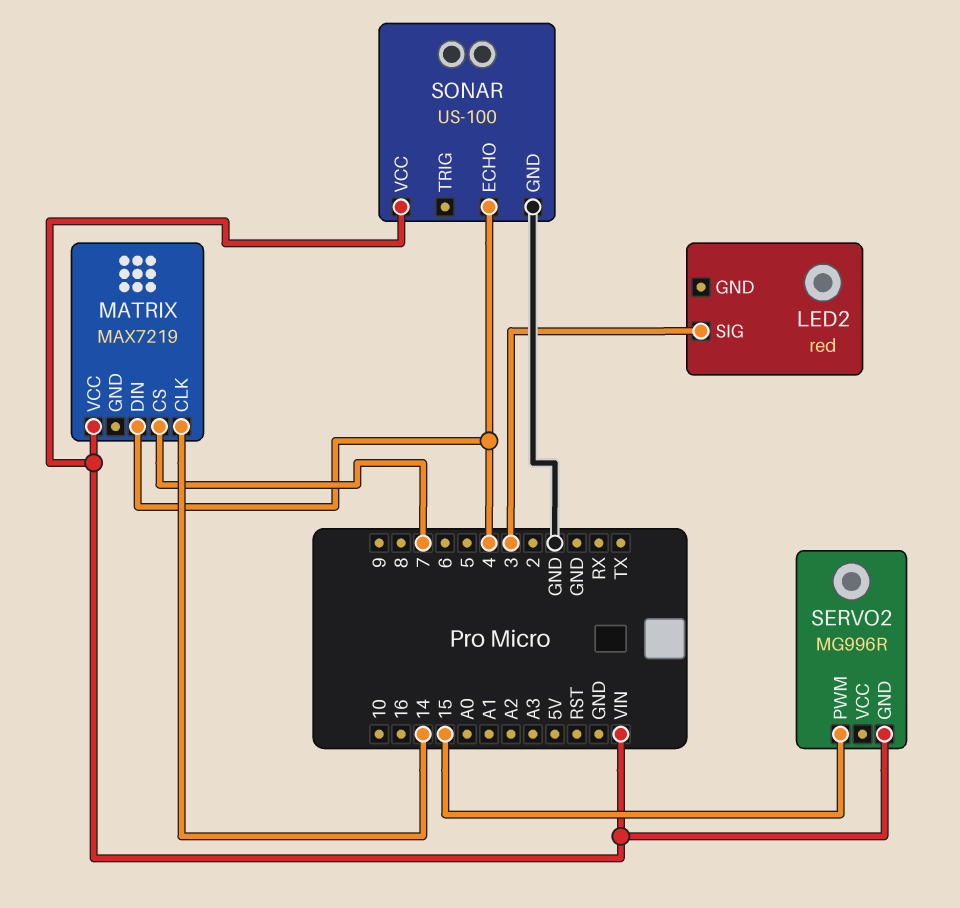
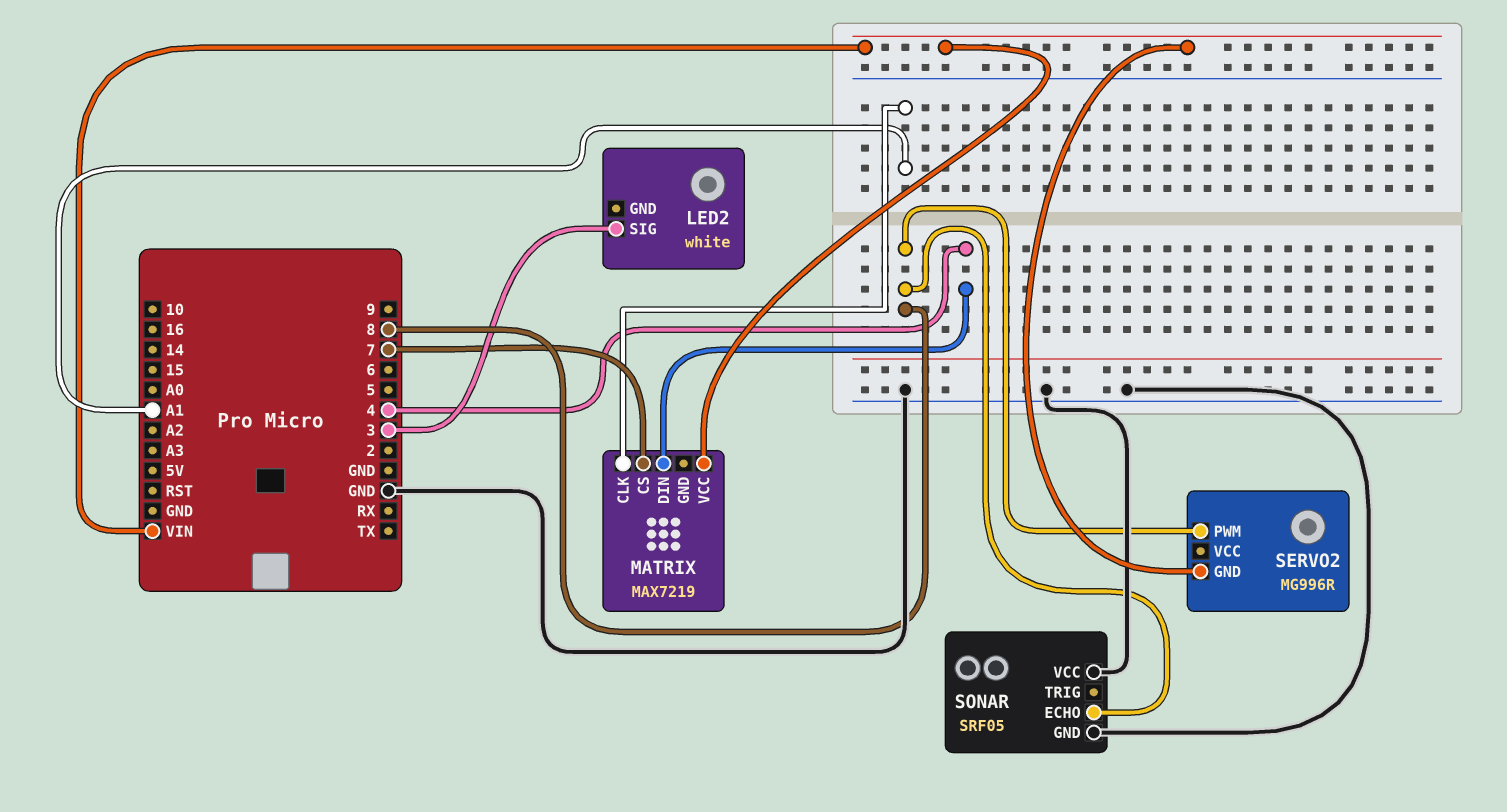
LED2: red -> white
MATRIX pin CLK: 14 -> A1
SERVO2 pin PWM: 15 -> 8
SONAR: US-100 -> SRF05
SONAR pin ECHO: 4 -> 8
SONAR pin VCC: VIN -> GND

